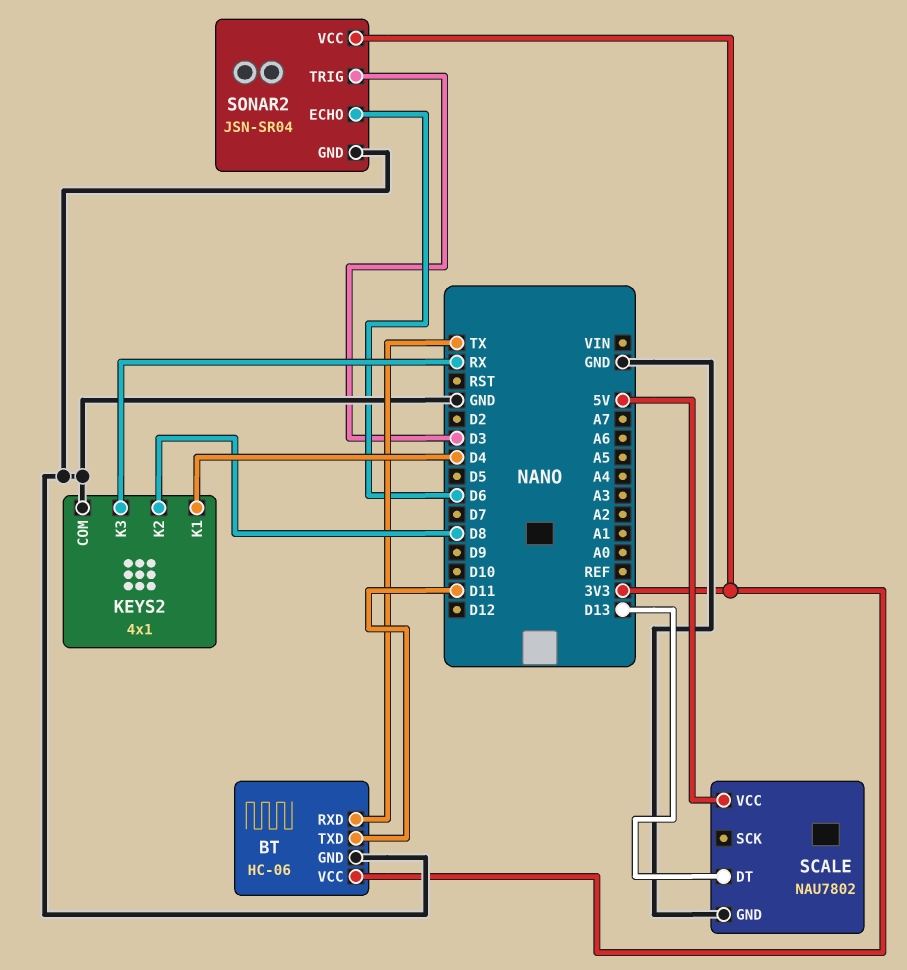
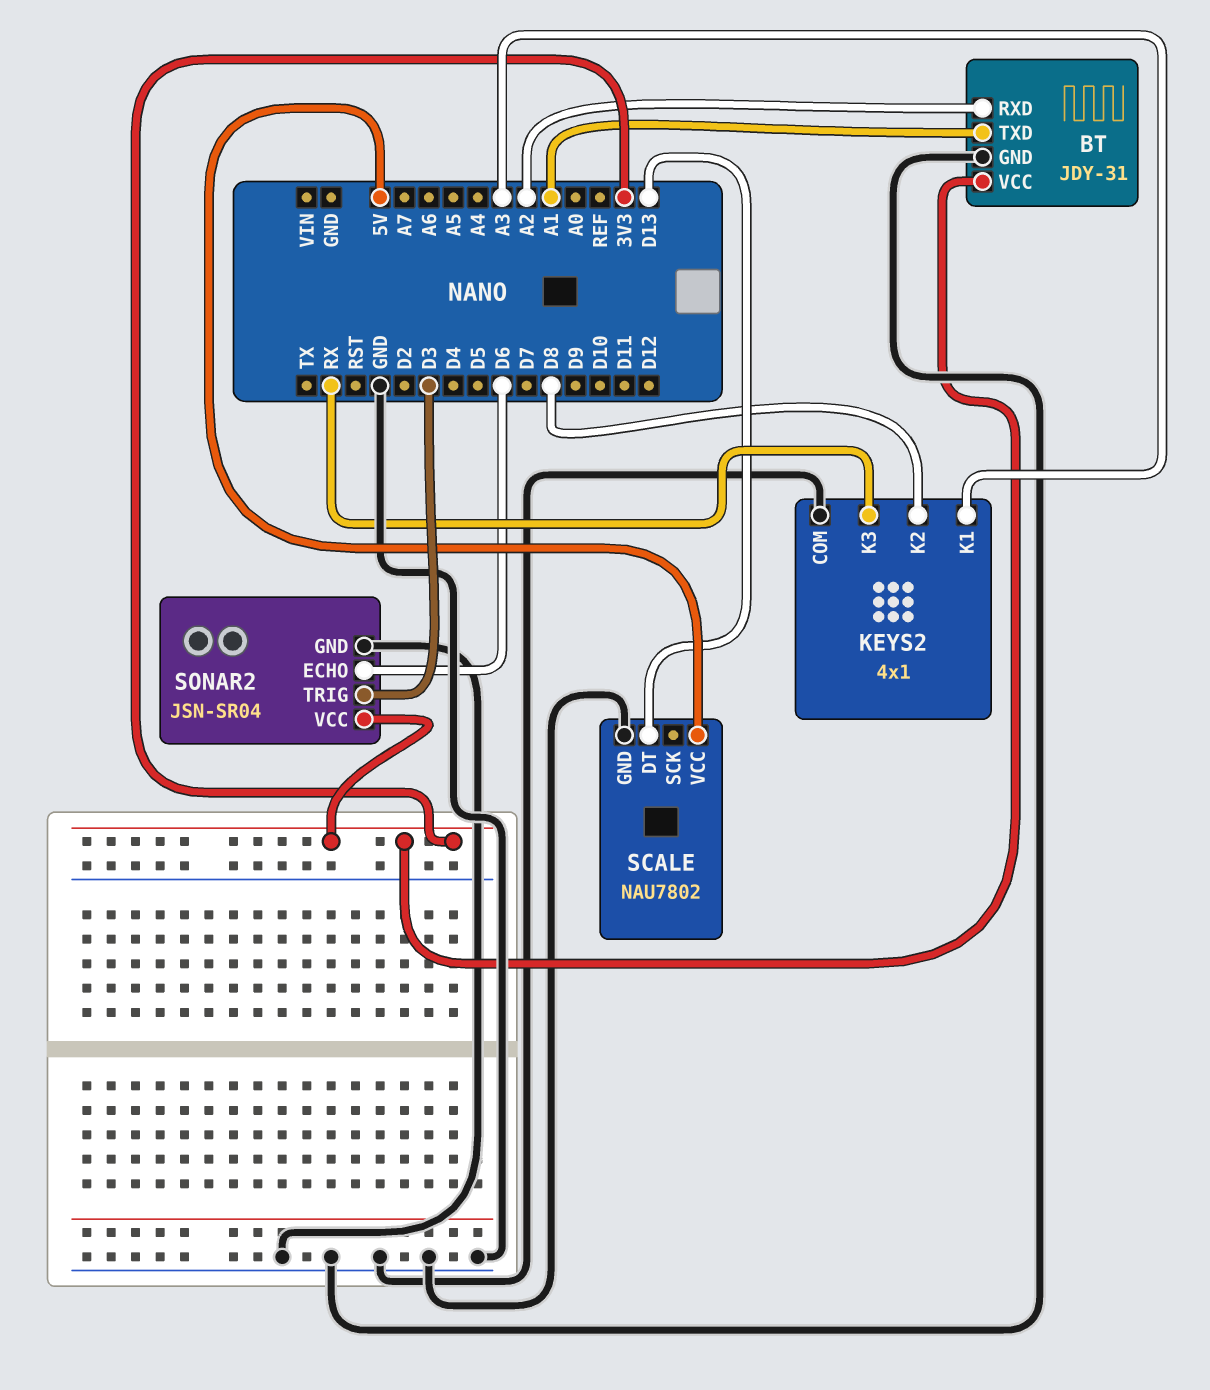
BT: HC-06 -> JDY-31
BT pin RXD: TX -> A2
BT pin TXD: D11 -> A1
KEYS2 pin K1: D4 -> A3

